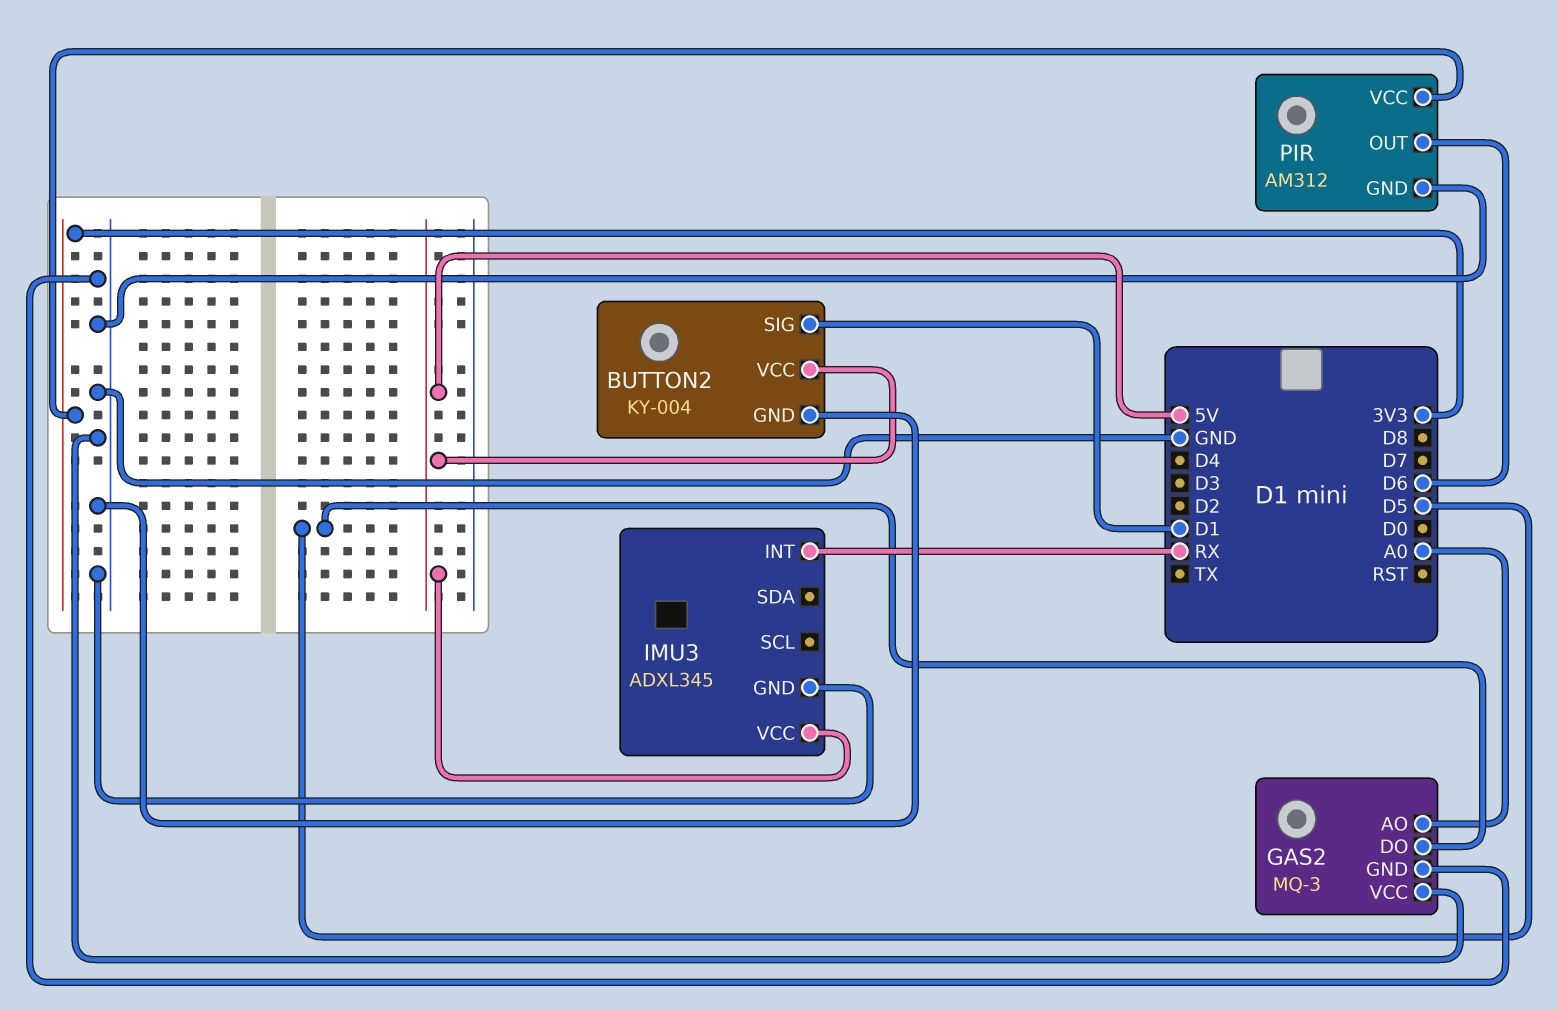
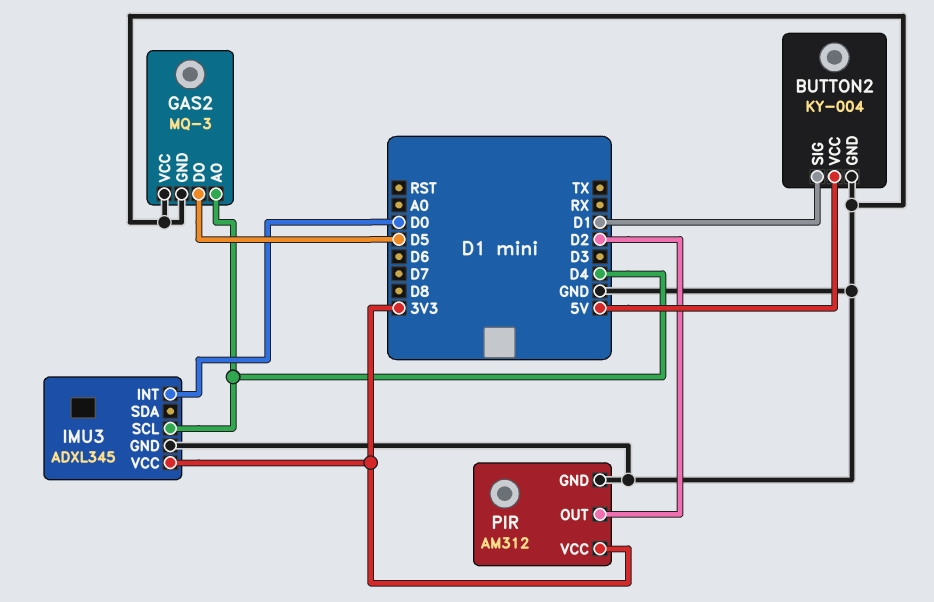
GAS2 pin AO: A0 -> D4
IMU3 pin INT: RX -> D0
IMU3 pin SCL: none -> D4
IMU3 pin VCC: 5V -> 3V3
PIR pin OUT: D6 -> D2

